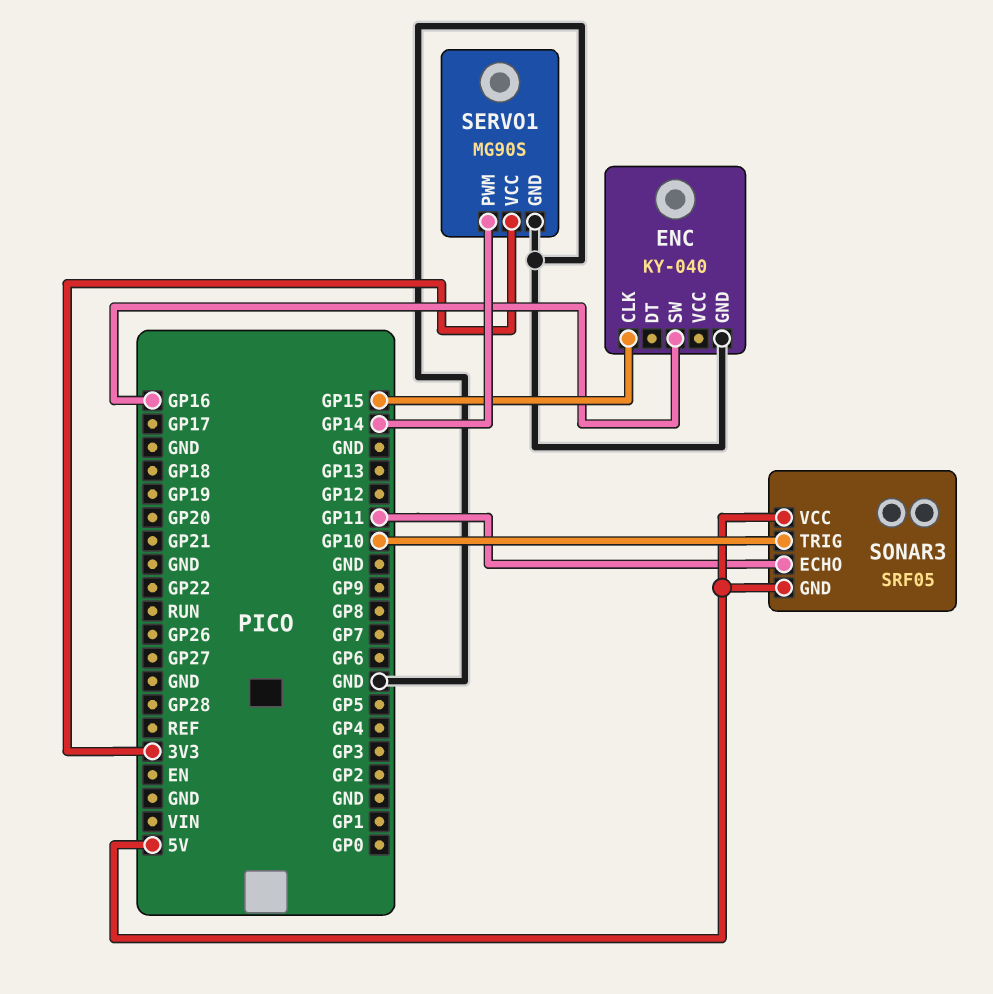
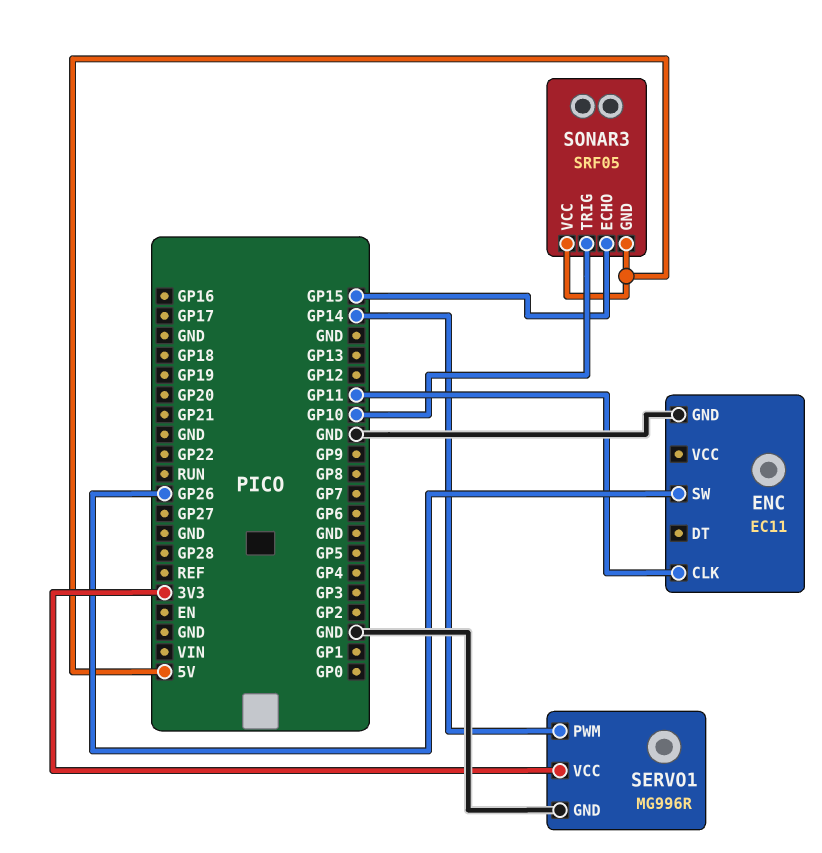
ENC: KY-040 -> EC11
ENC pin CLK: GP15 -> GP11
ENC pin SW: GP16 -> GP26
SERVO1: MG90S -> MG996R
SONAR3 pin ECHO: GP11 -> GP15

